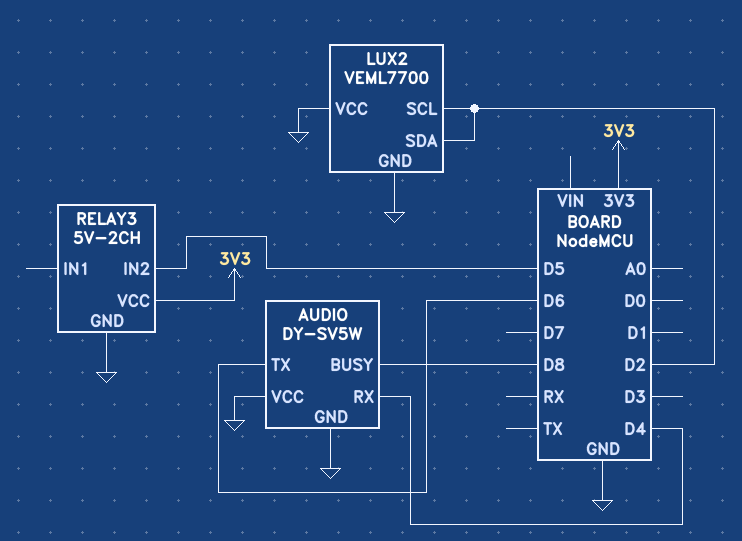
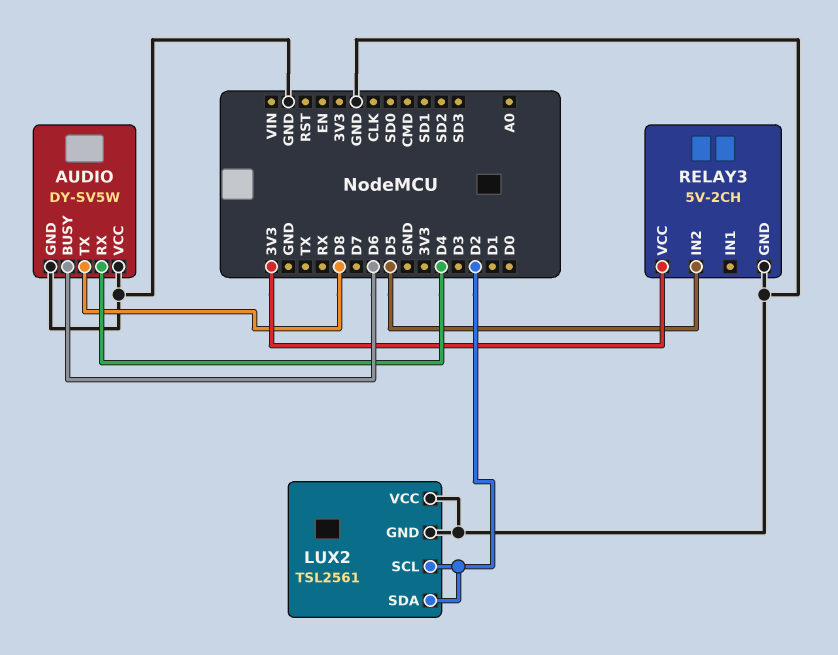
AUDIO pin BUSY: D8 -> D6
AUDIO pin TX: D6 -> D8
LUX2: VEML7700 -> TSL2561

